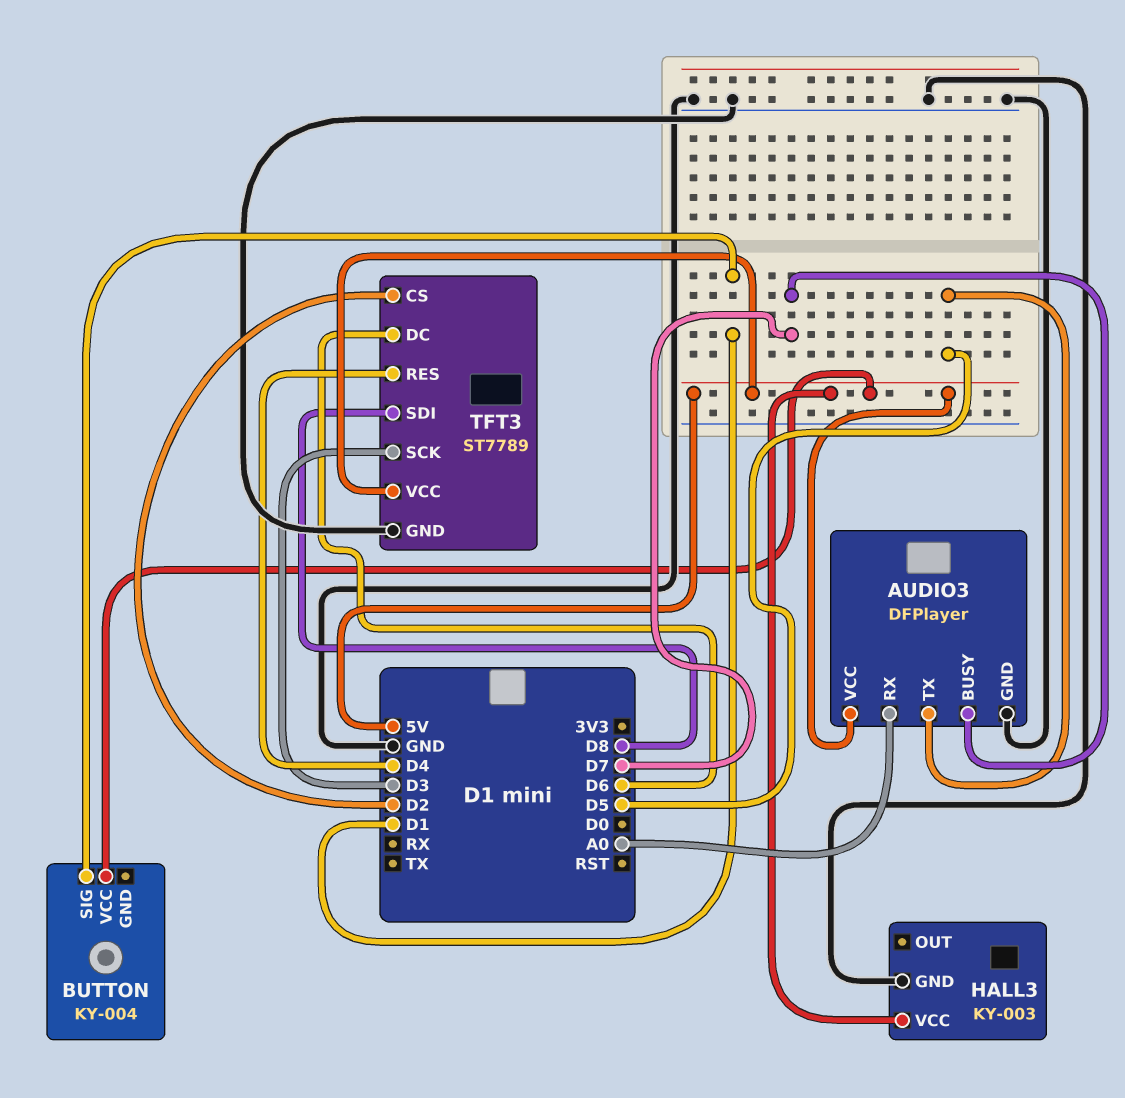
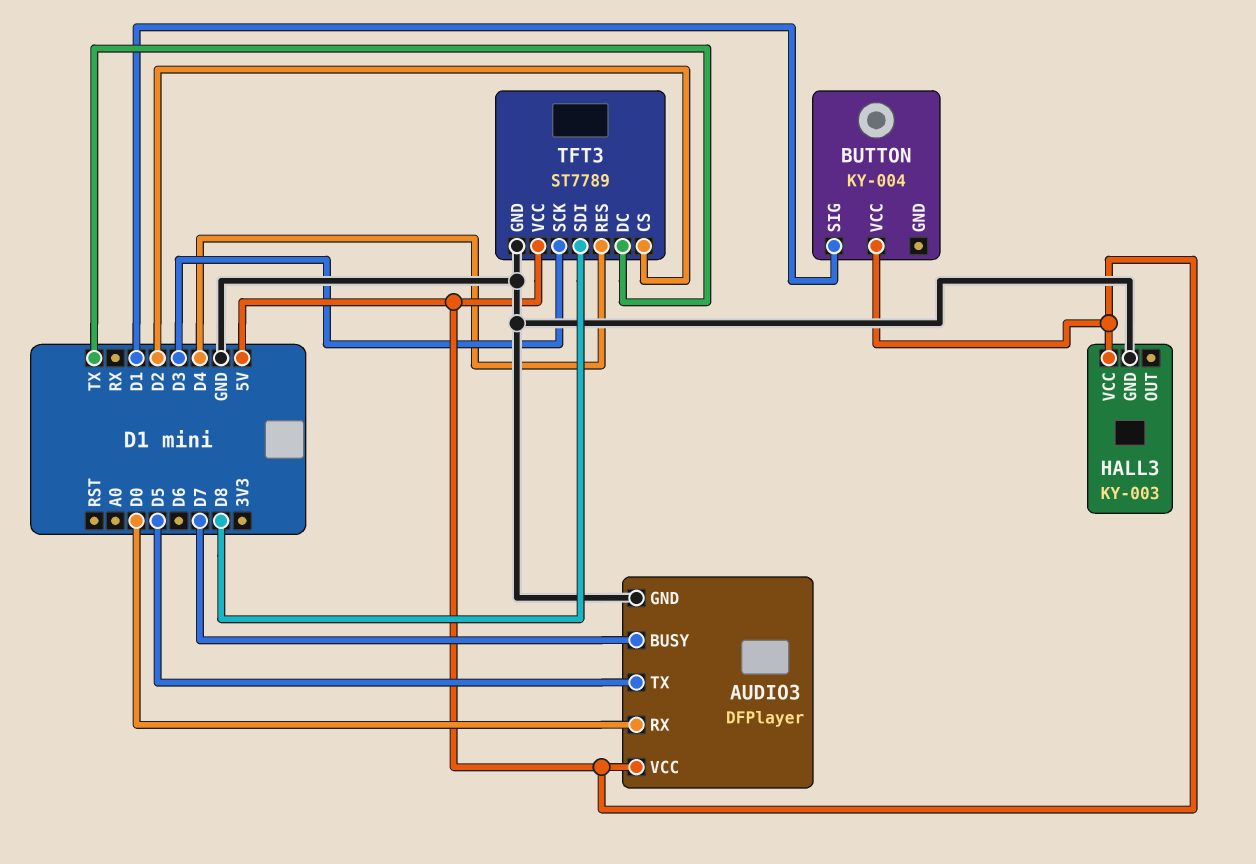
AUDIO3 pin RX: A0 -> D0
TFT3 pin DC: D6 -> TX

